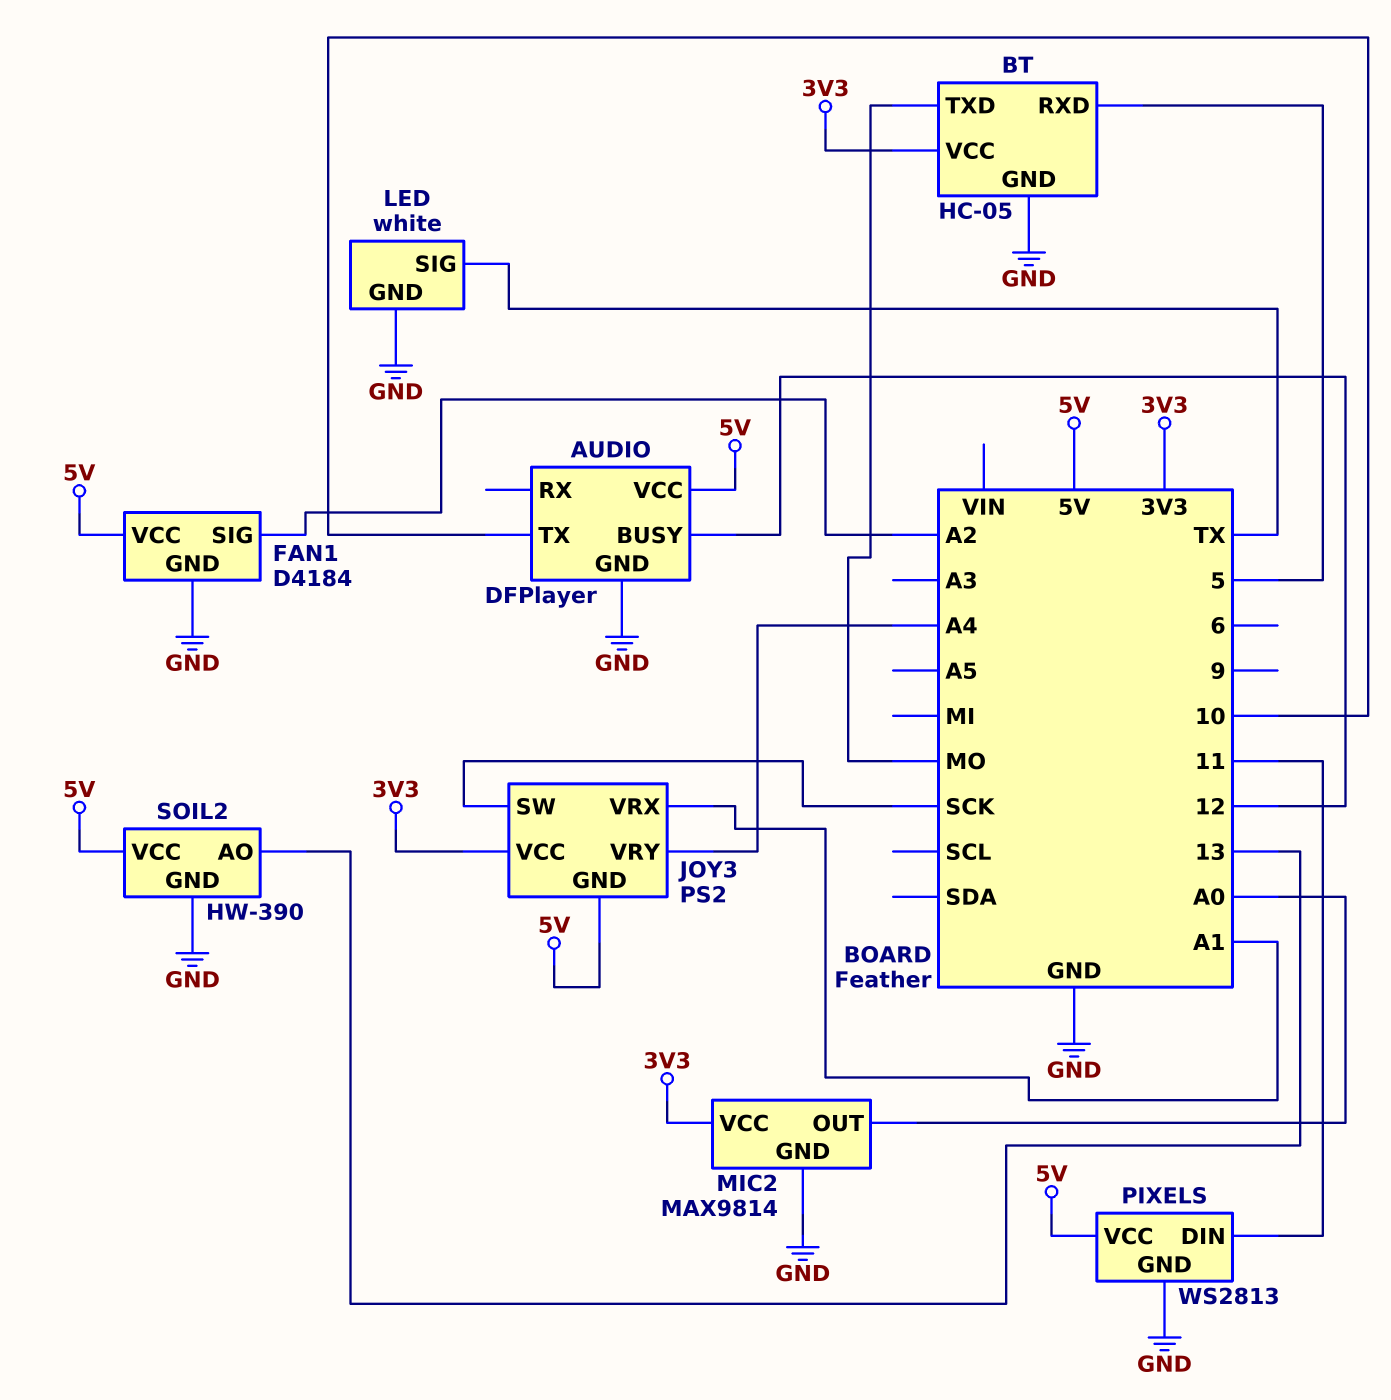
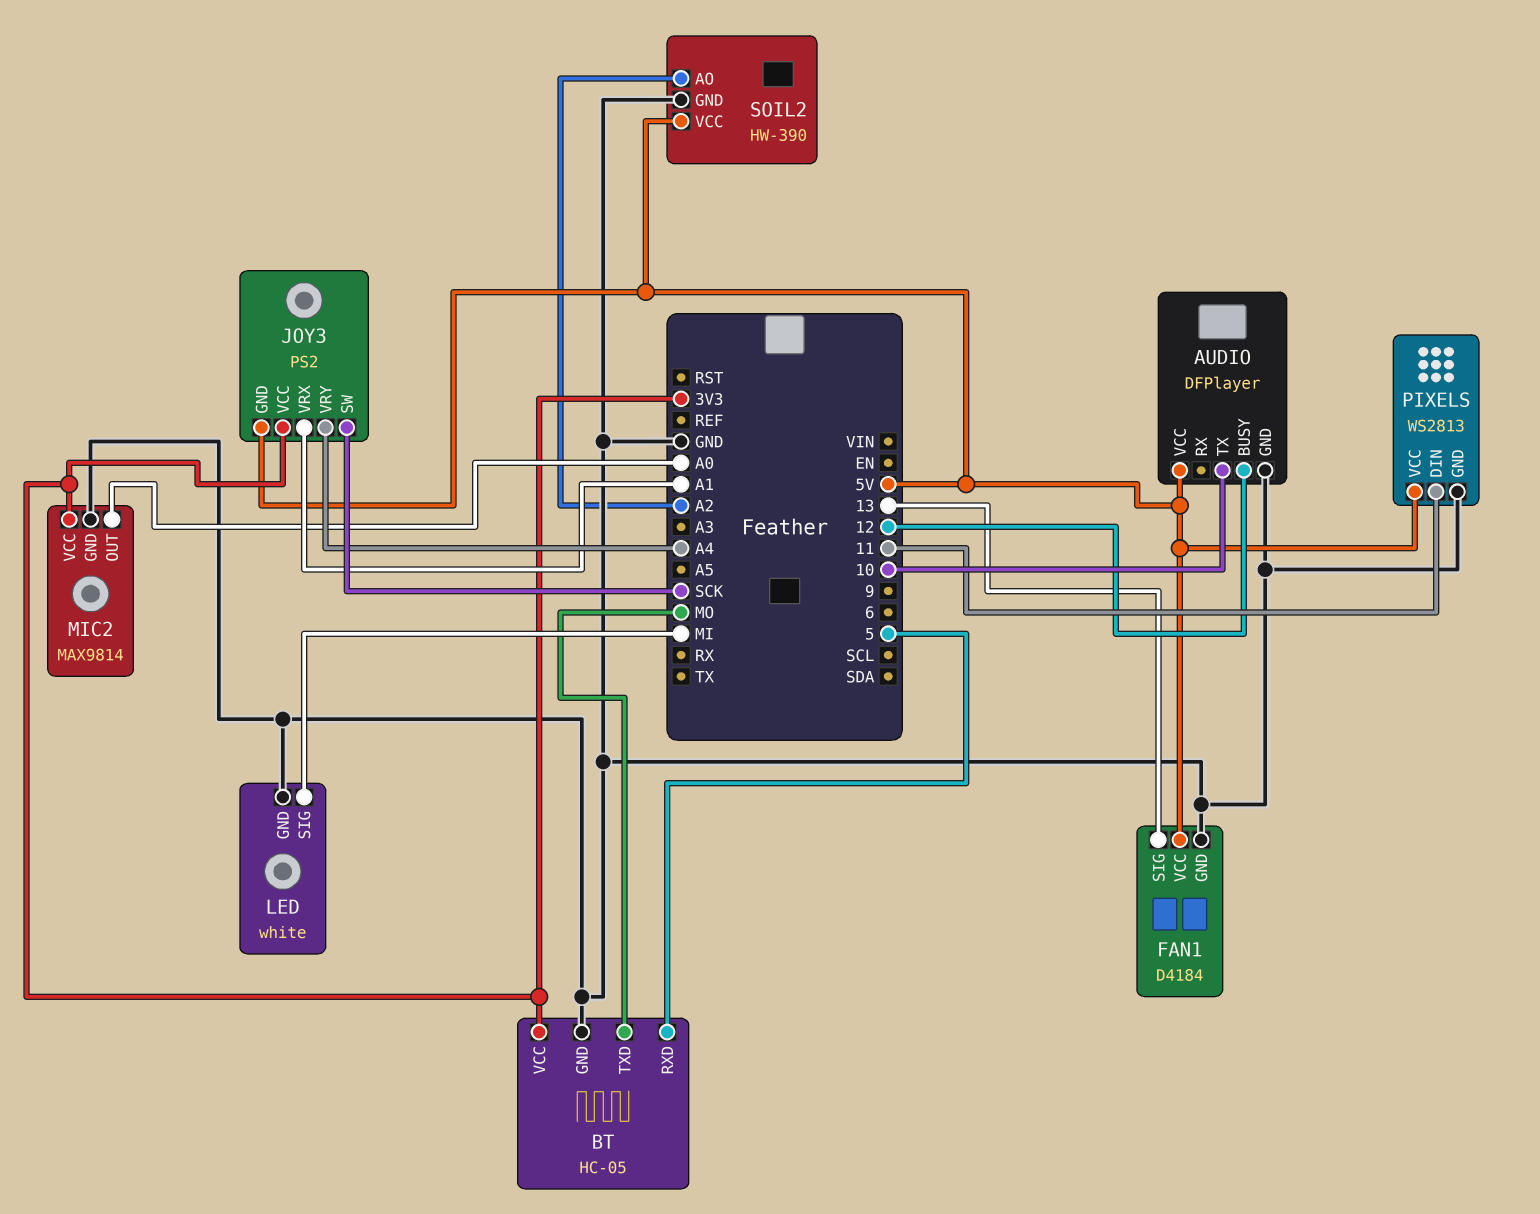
FAN1 pin SIG: A2 -> 13
LED pin SIG: TX -> MI
SOIL2 pin AO: 13 -> A2

